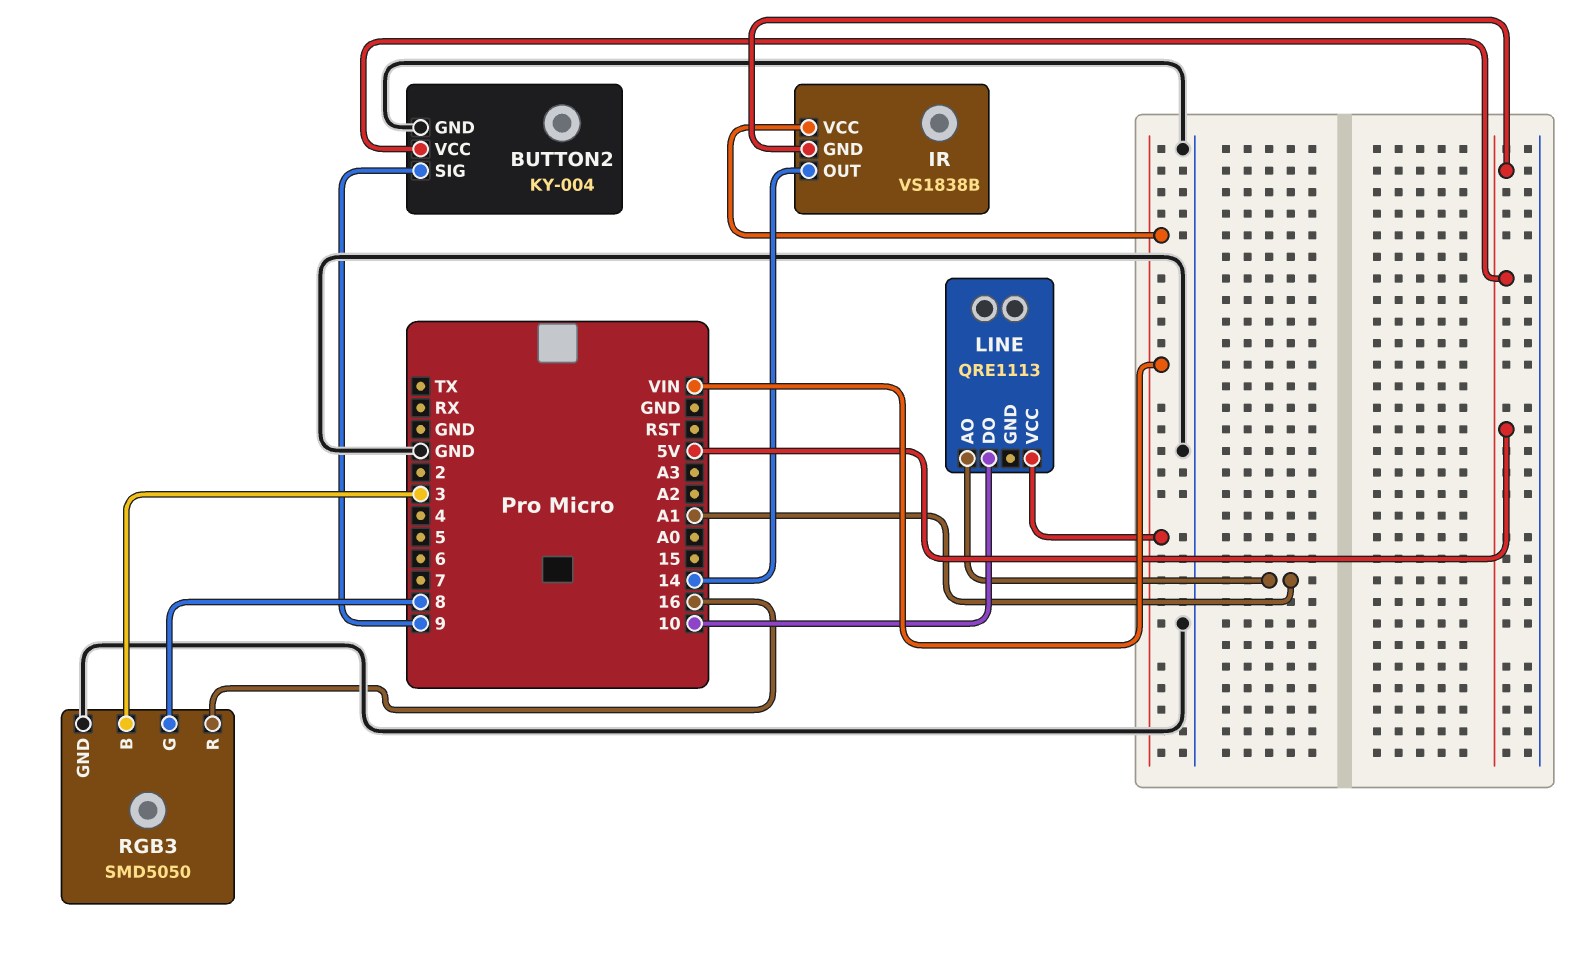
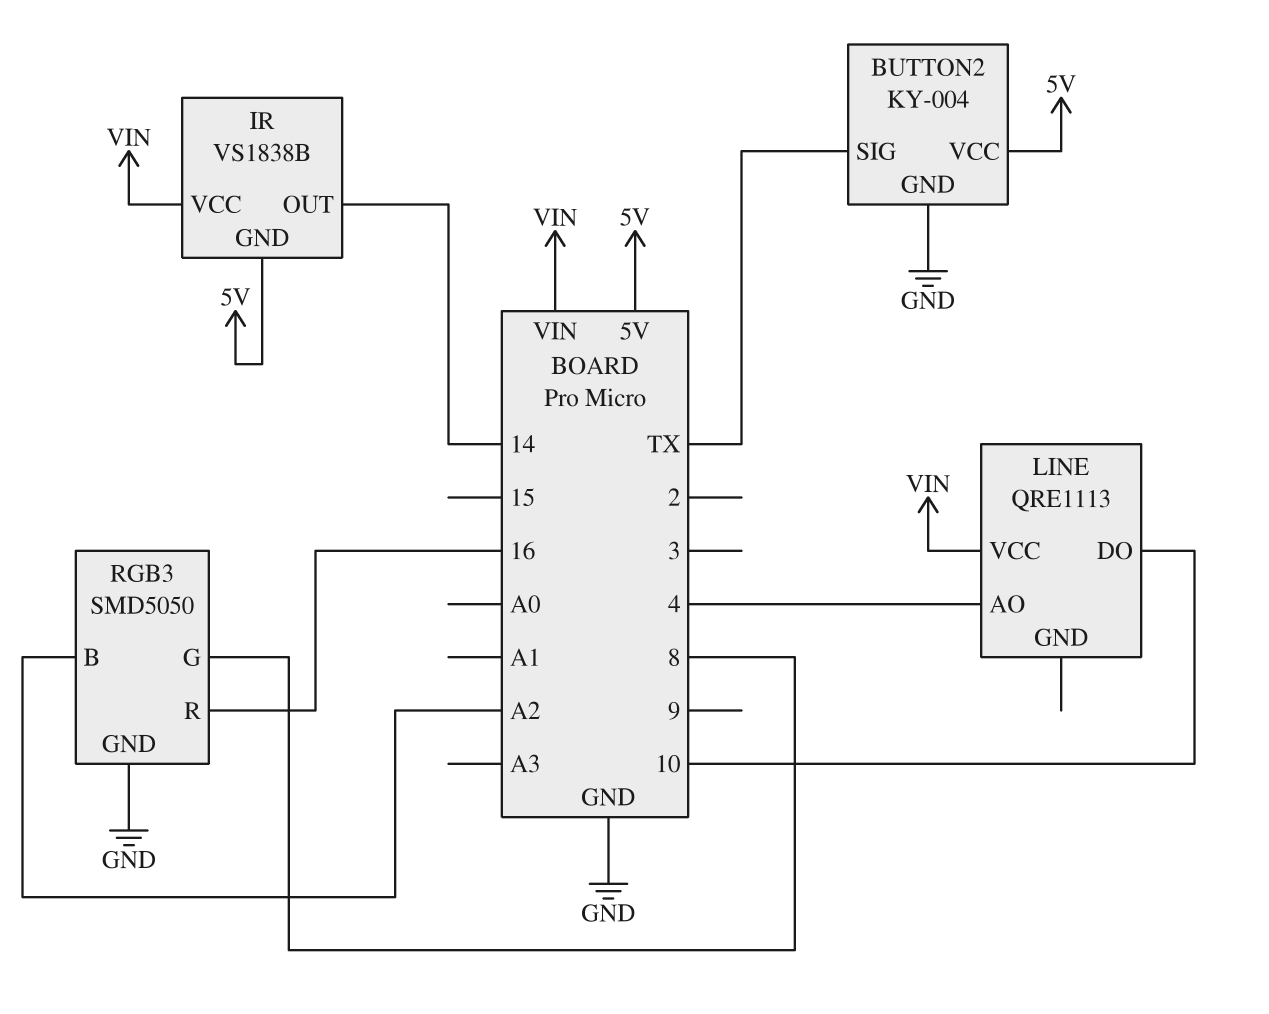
BUTTON2 pin SIG: 9 -> TX
LINE pin AO: A1 -> 4
RGB3 pin B: 3 -> A2

